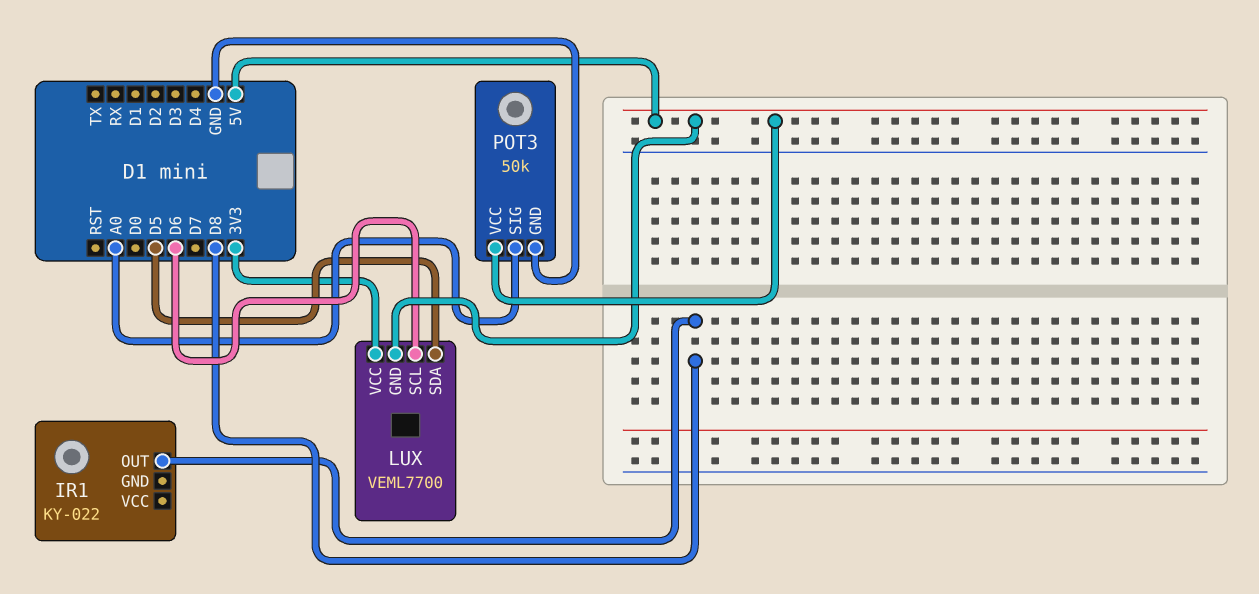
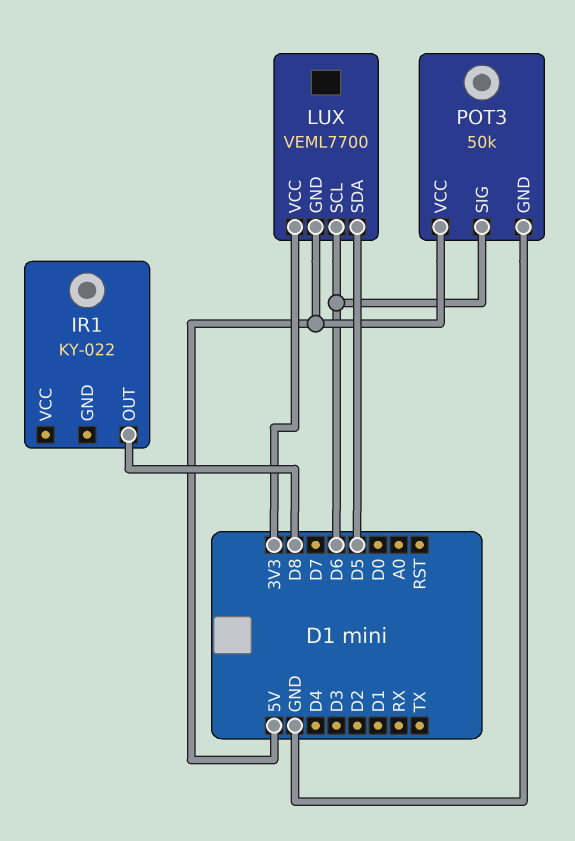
POT3 pin SIG: A0 -> D6

